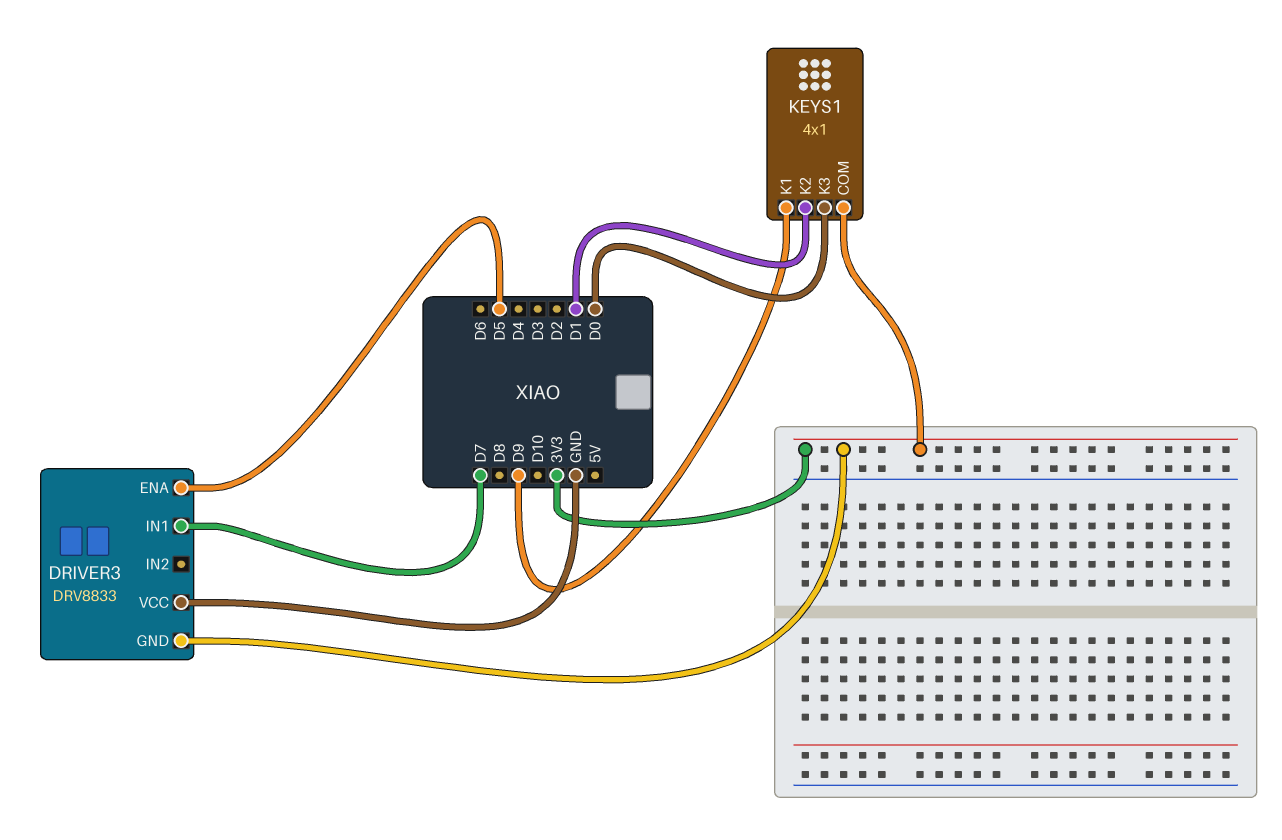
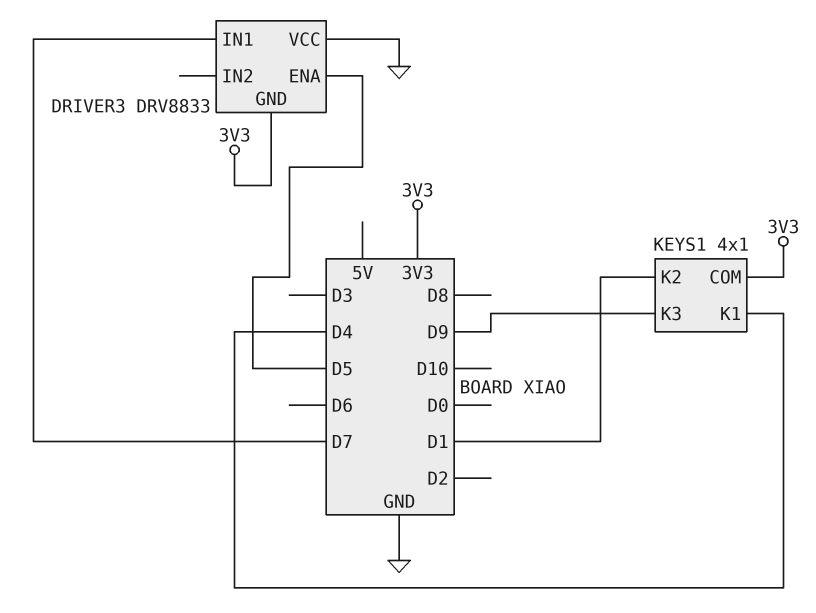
KEYS1 pin K1: D9 -> D4
KEYS1 pin K3: D0 -> D9

